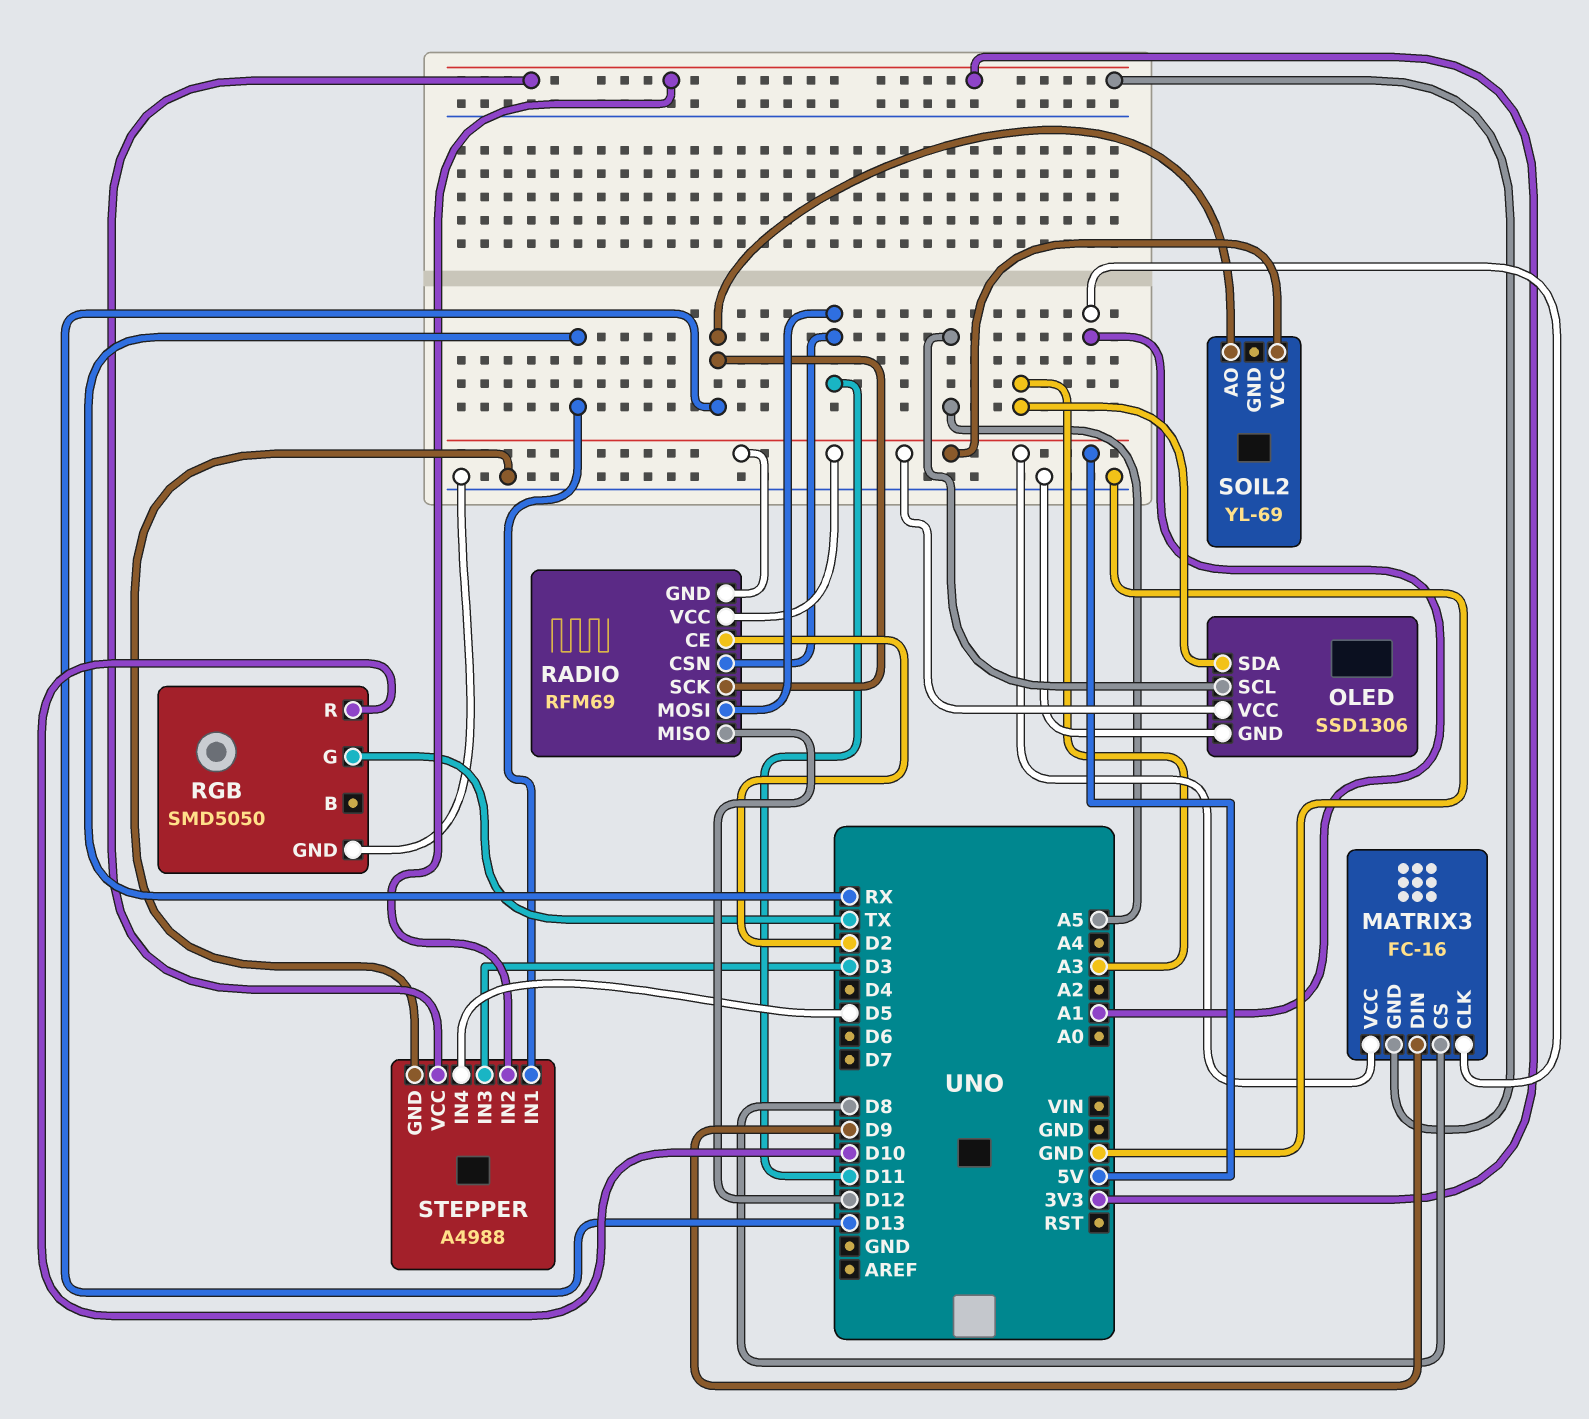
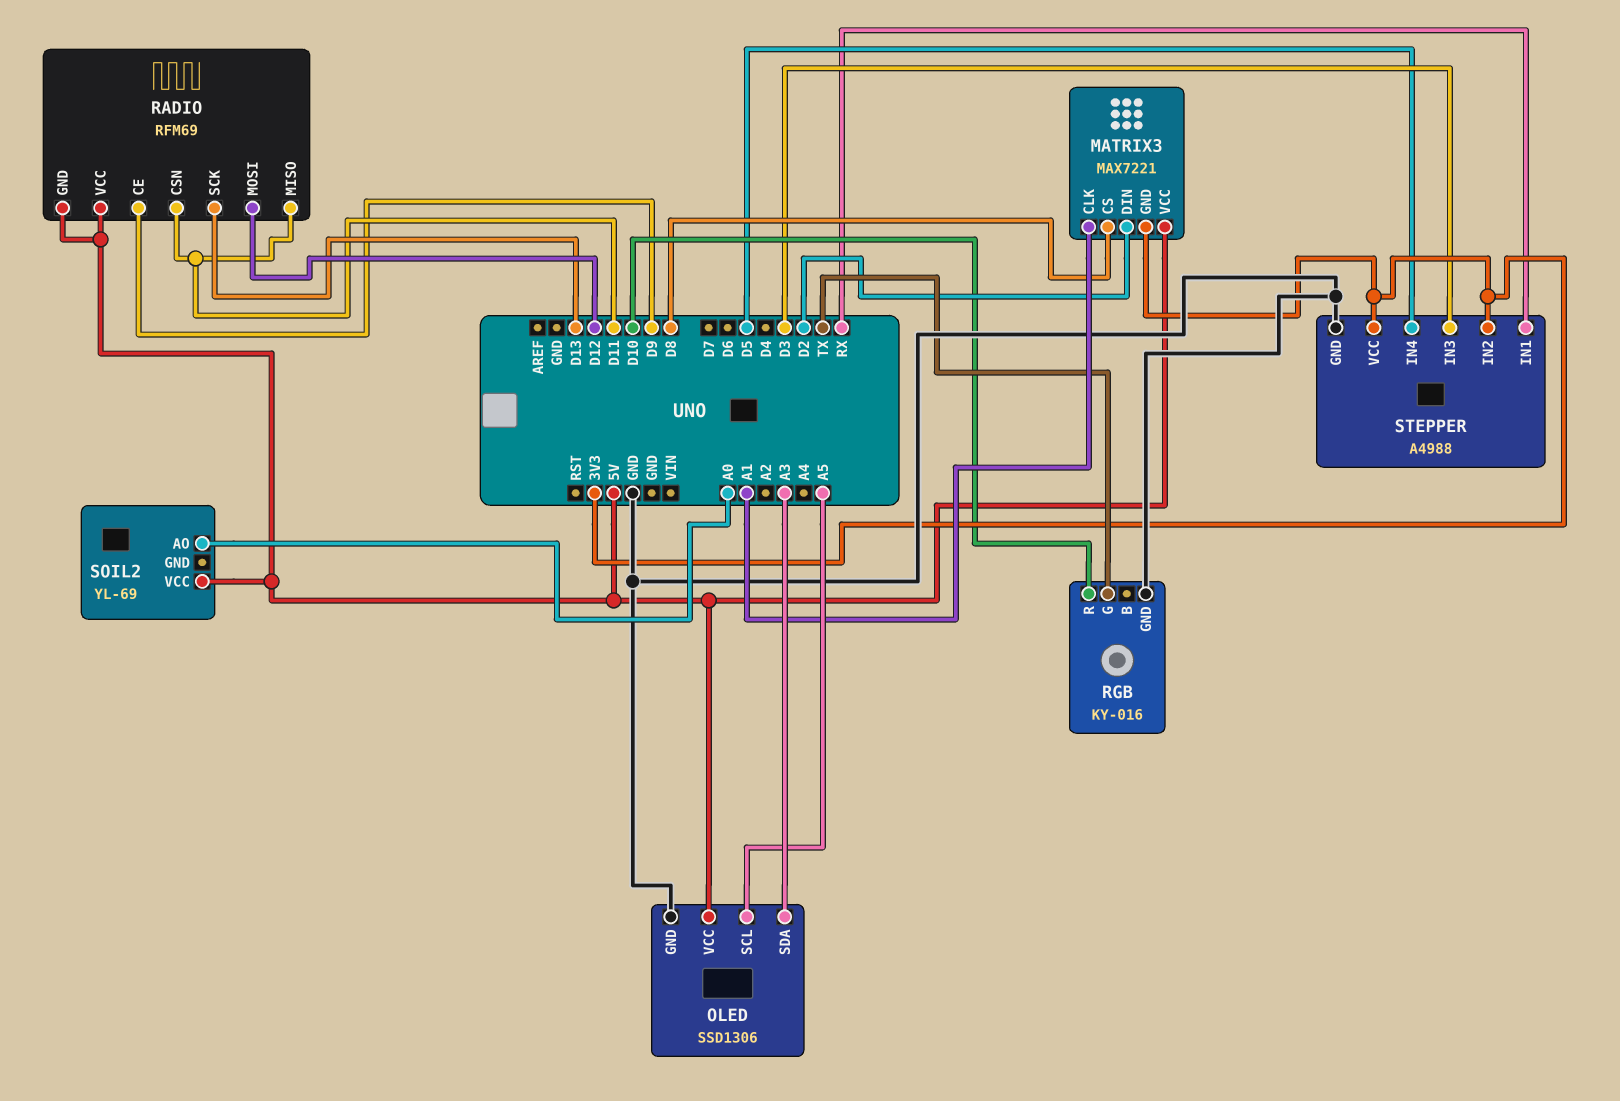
MATRIX3: FC-16 -> MAX7221
MATRIX3 pin DIN: D9 -> D2
RADIO pin CE: D2 -> D9
RADIO pin MISO: D12 -> D11
RADIO pin MOSI: D11 -> D12
RGB: SMD5050 -> KY-016
SOIL2 pin AO: D13 -> A0

